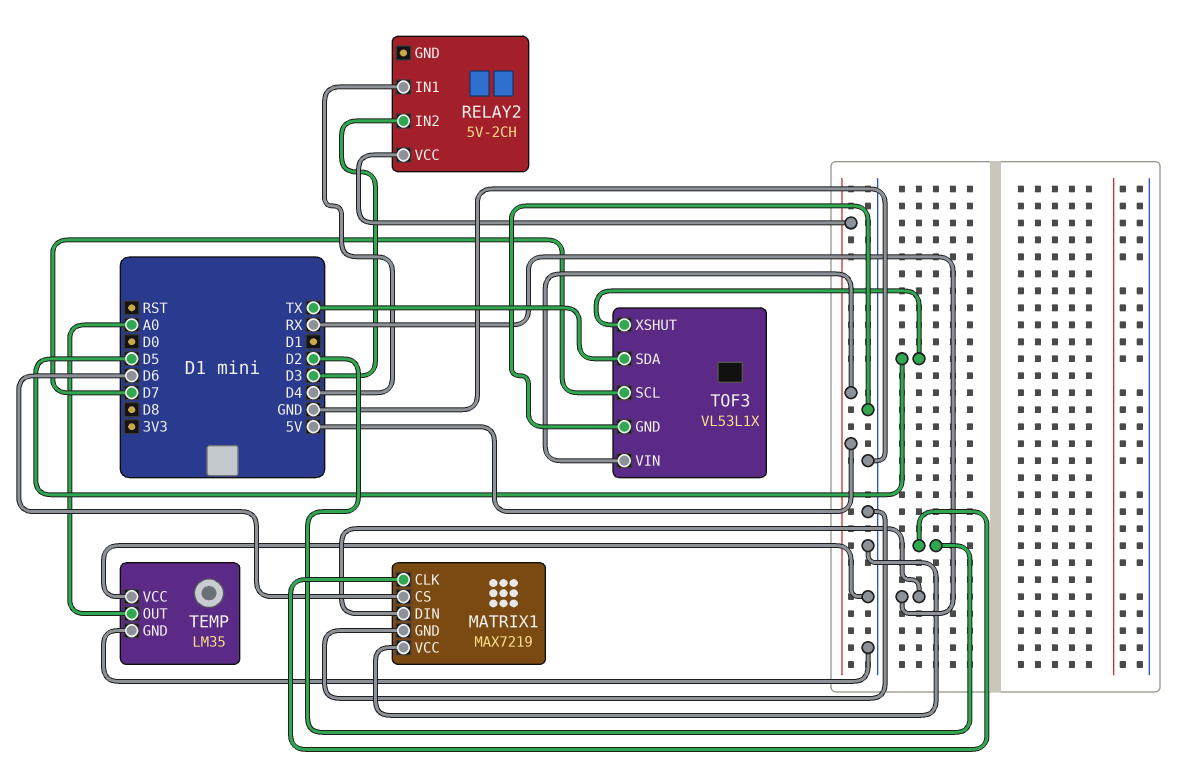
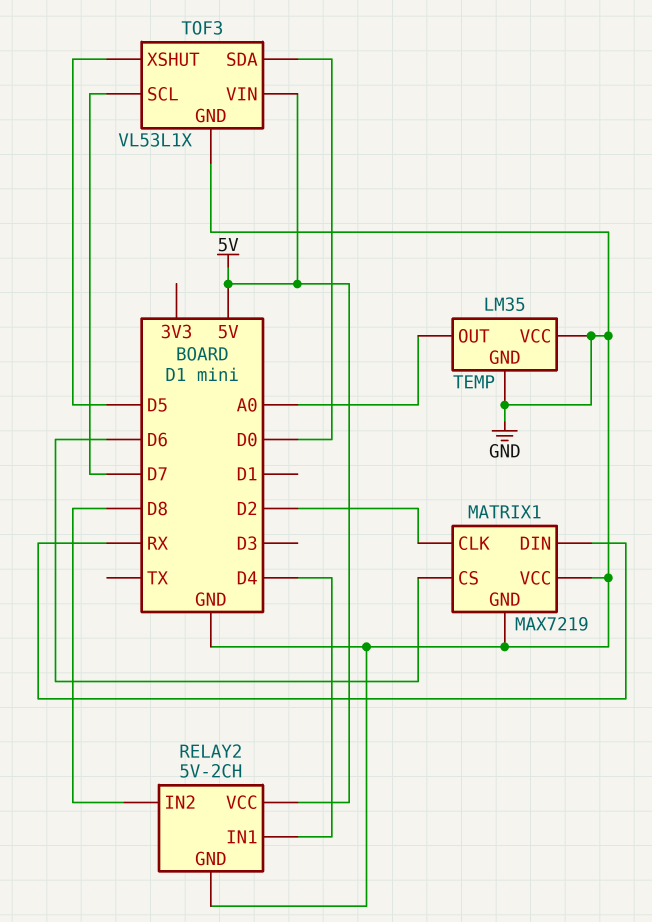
RELAY2 pin GND: none -> GND
RELAY2 pin IN2: D3 -> D8
TOF3 pin SDA: TX -> D0

